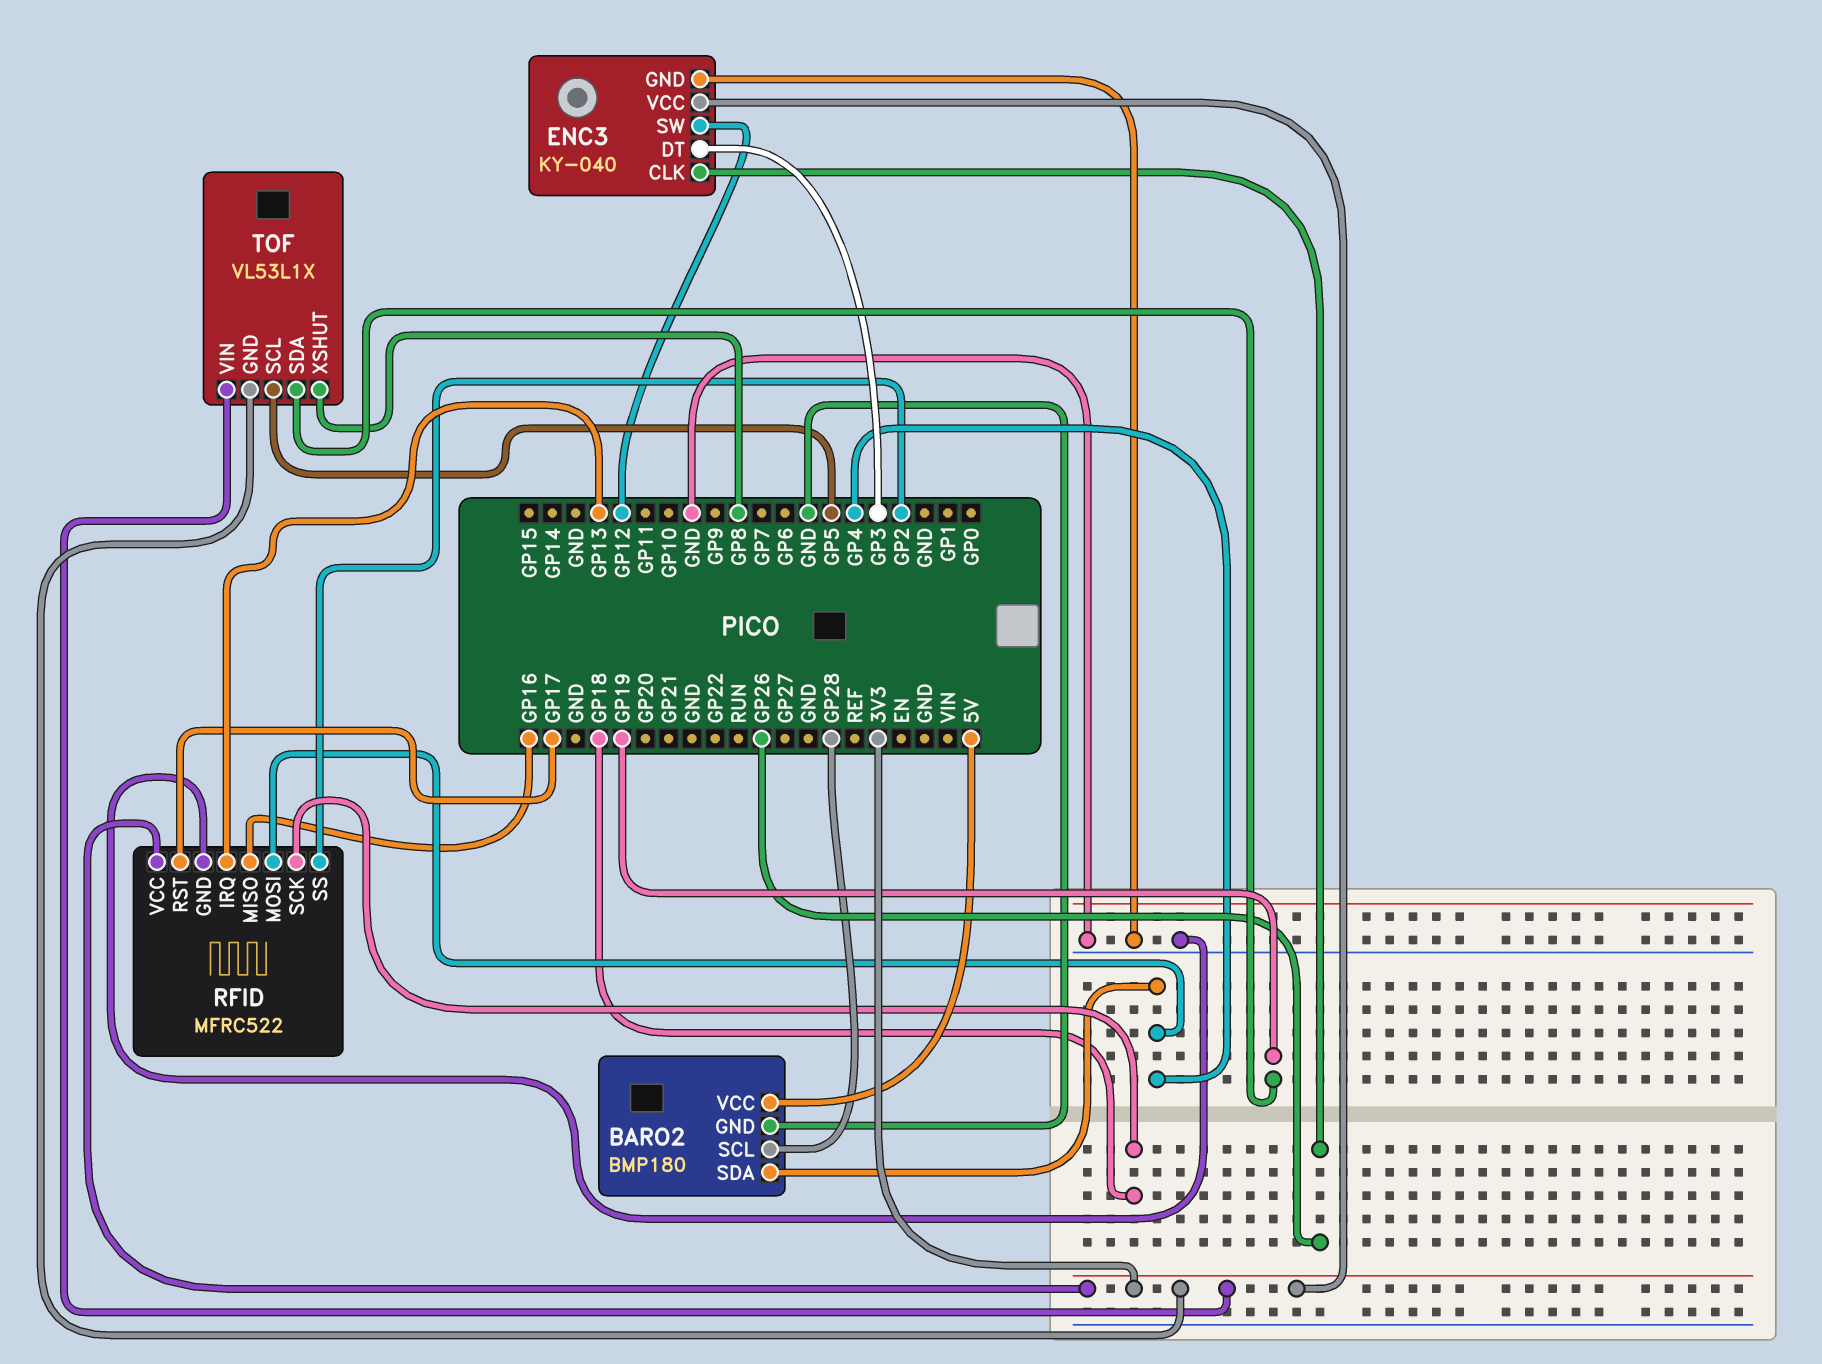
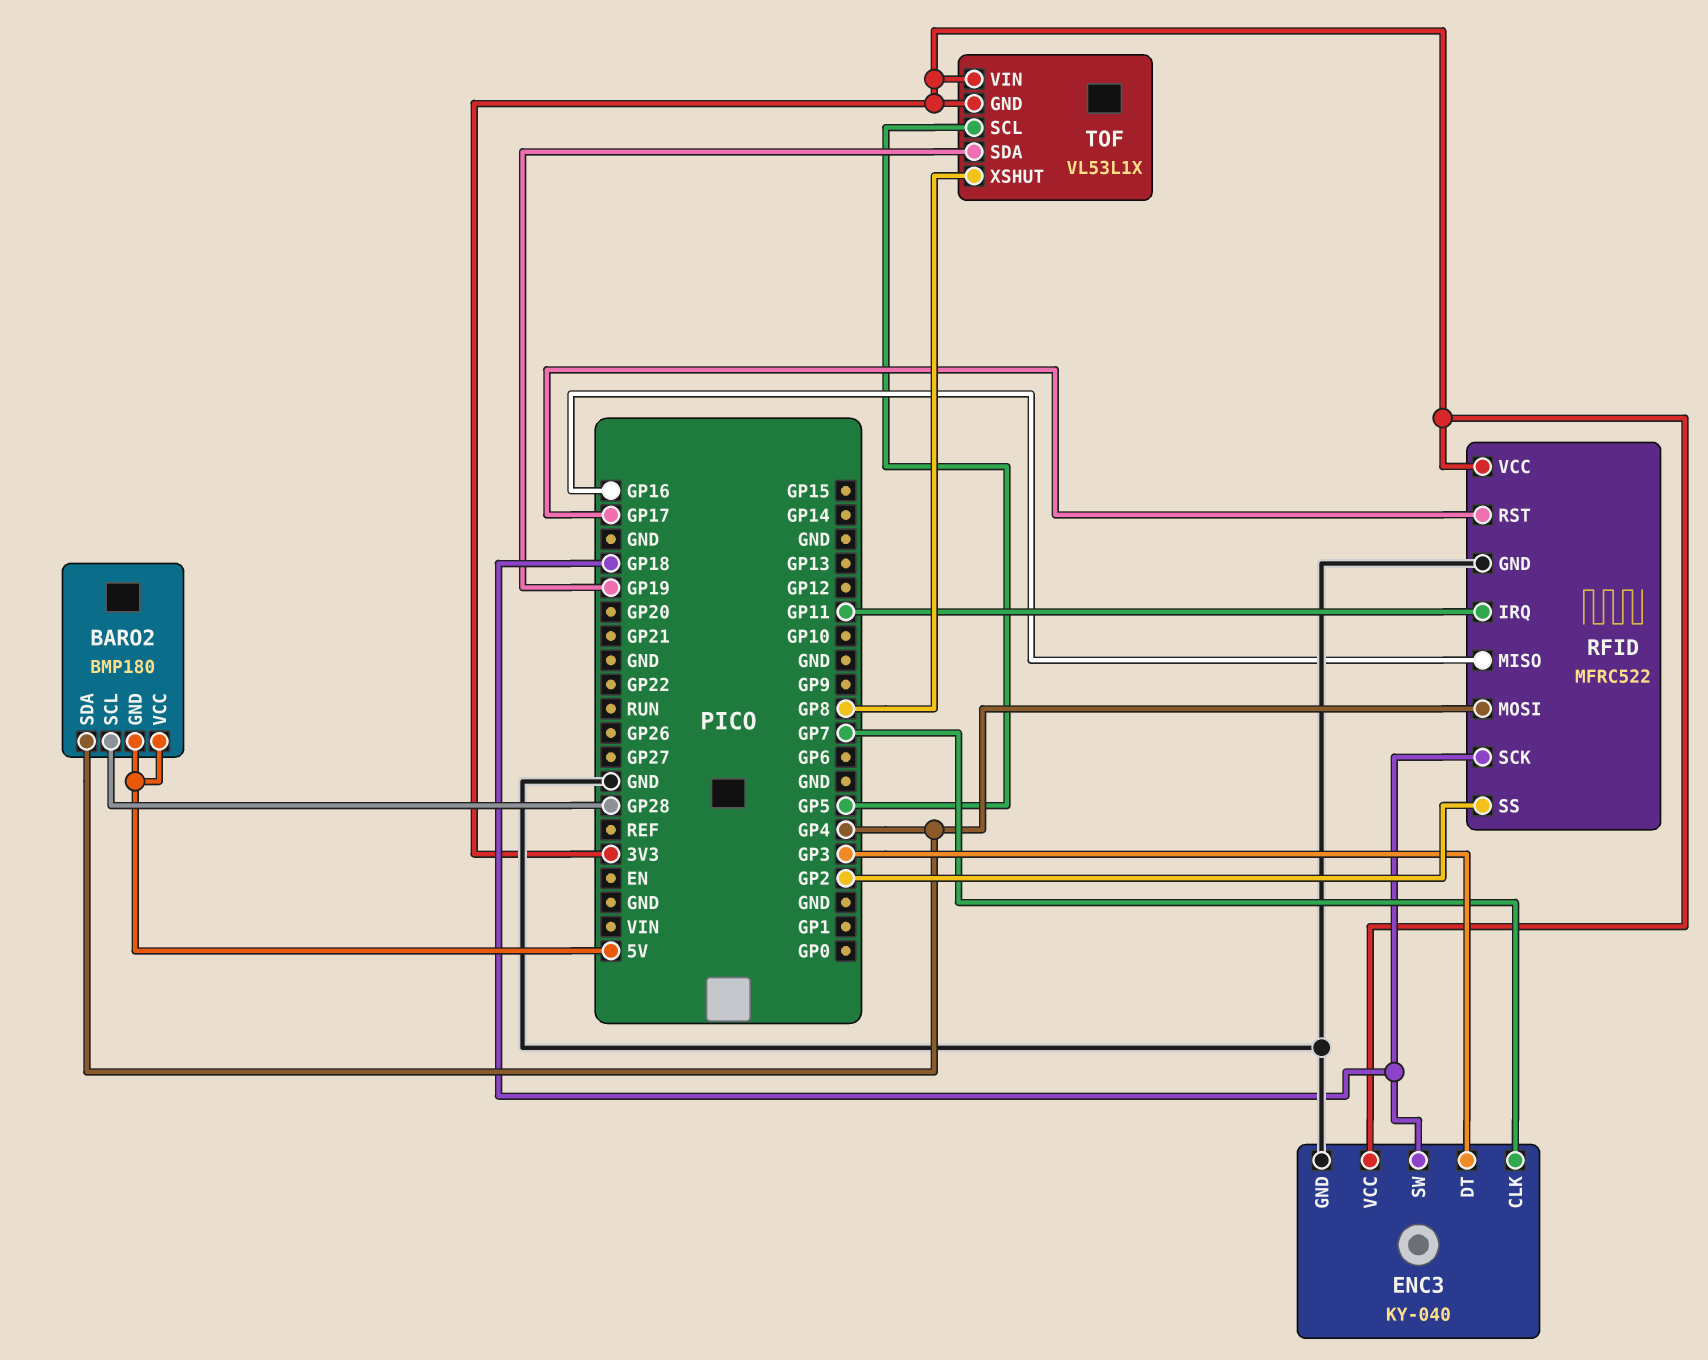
BARO2 pin GND: GND -> 5V
ENC3 pin CLK: GP26 -> GP7
ENC3 pin SW: GP12 -> GP18
RFID pin IRQ: GP13 -> GP11

